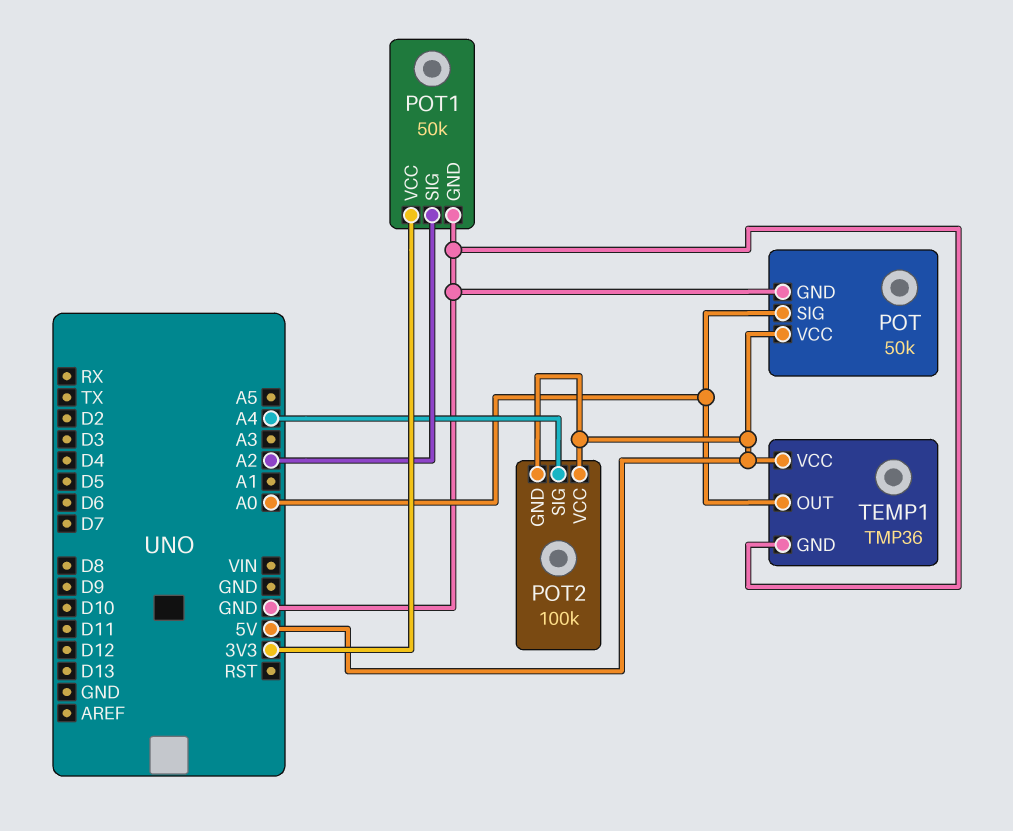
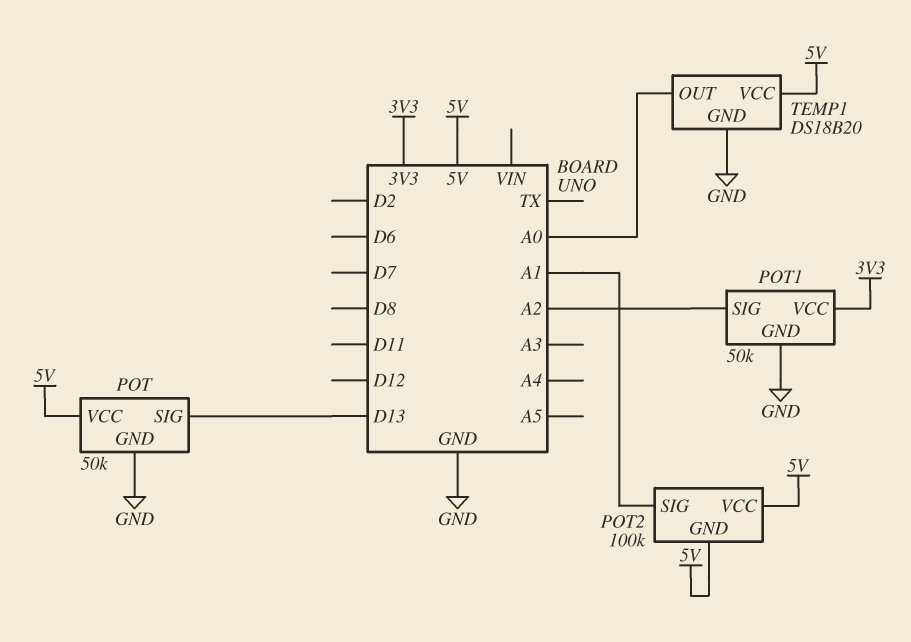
POT pin SIG: A0 -> D13
POT2 pin SIG: A4 -> A1
TEMP1: TMP36 -> DS18B20

